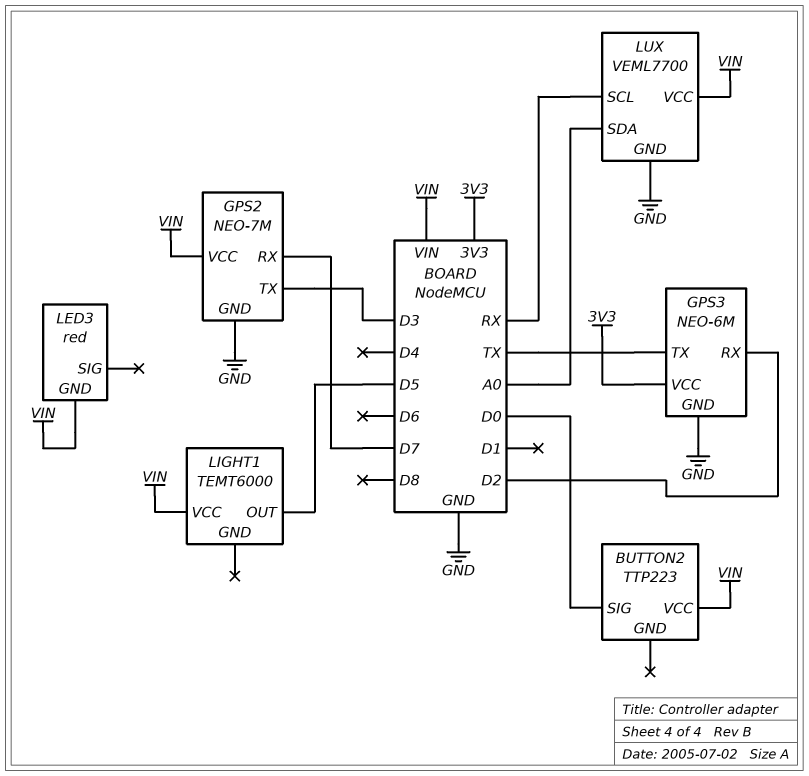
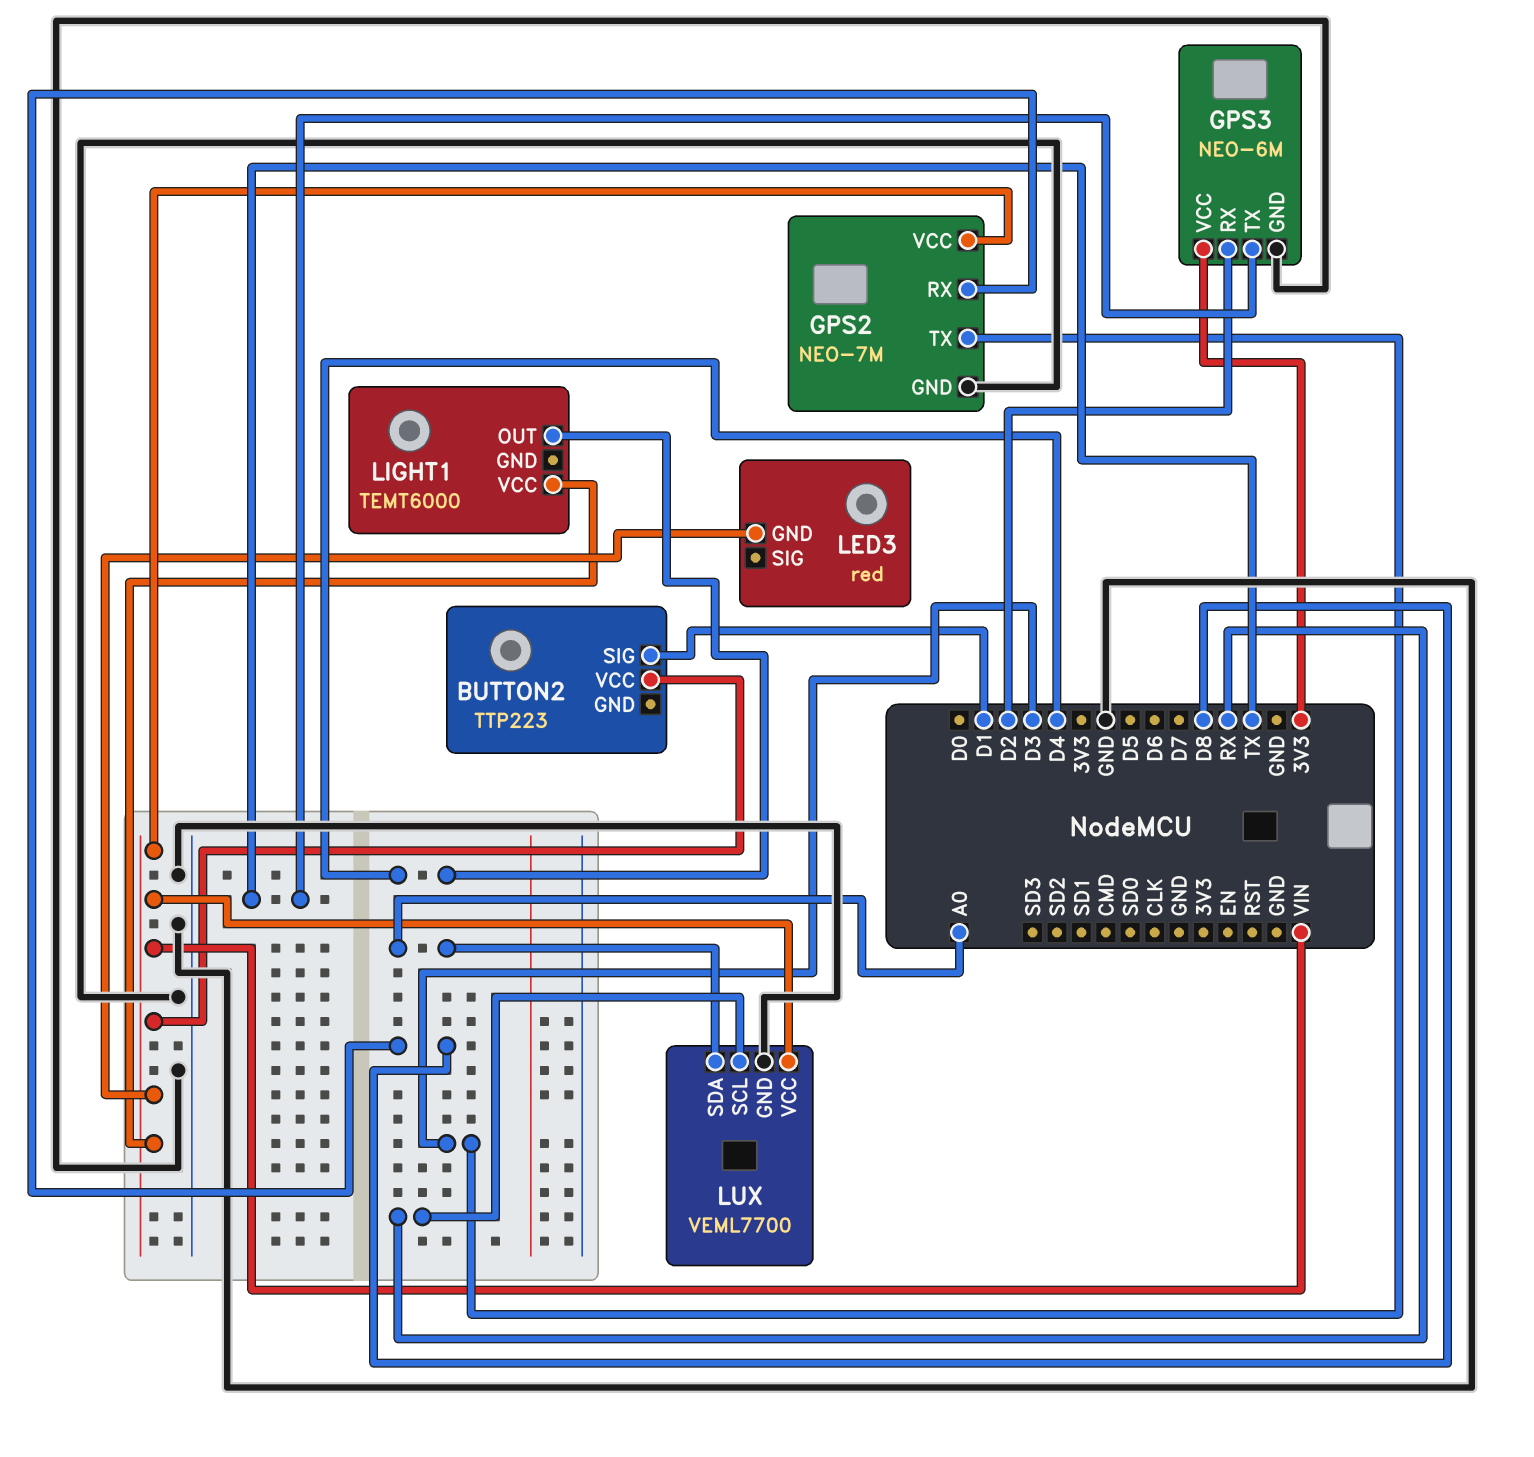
BUTTON2 pin SIG: D0 -> D1
GPS2 pin RX: D7 -> D8
LIGHT1 pin OUT: D5 -> D4

